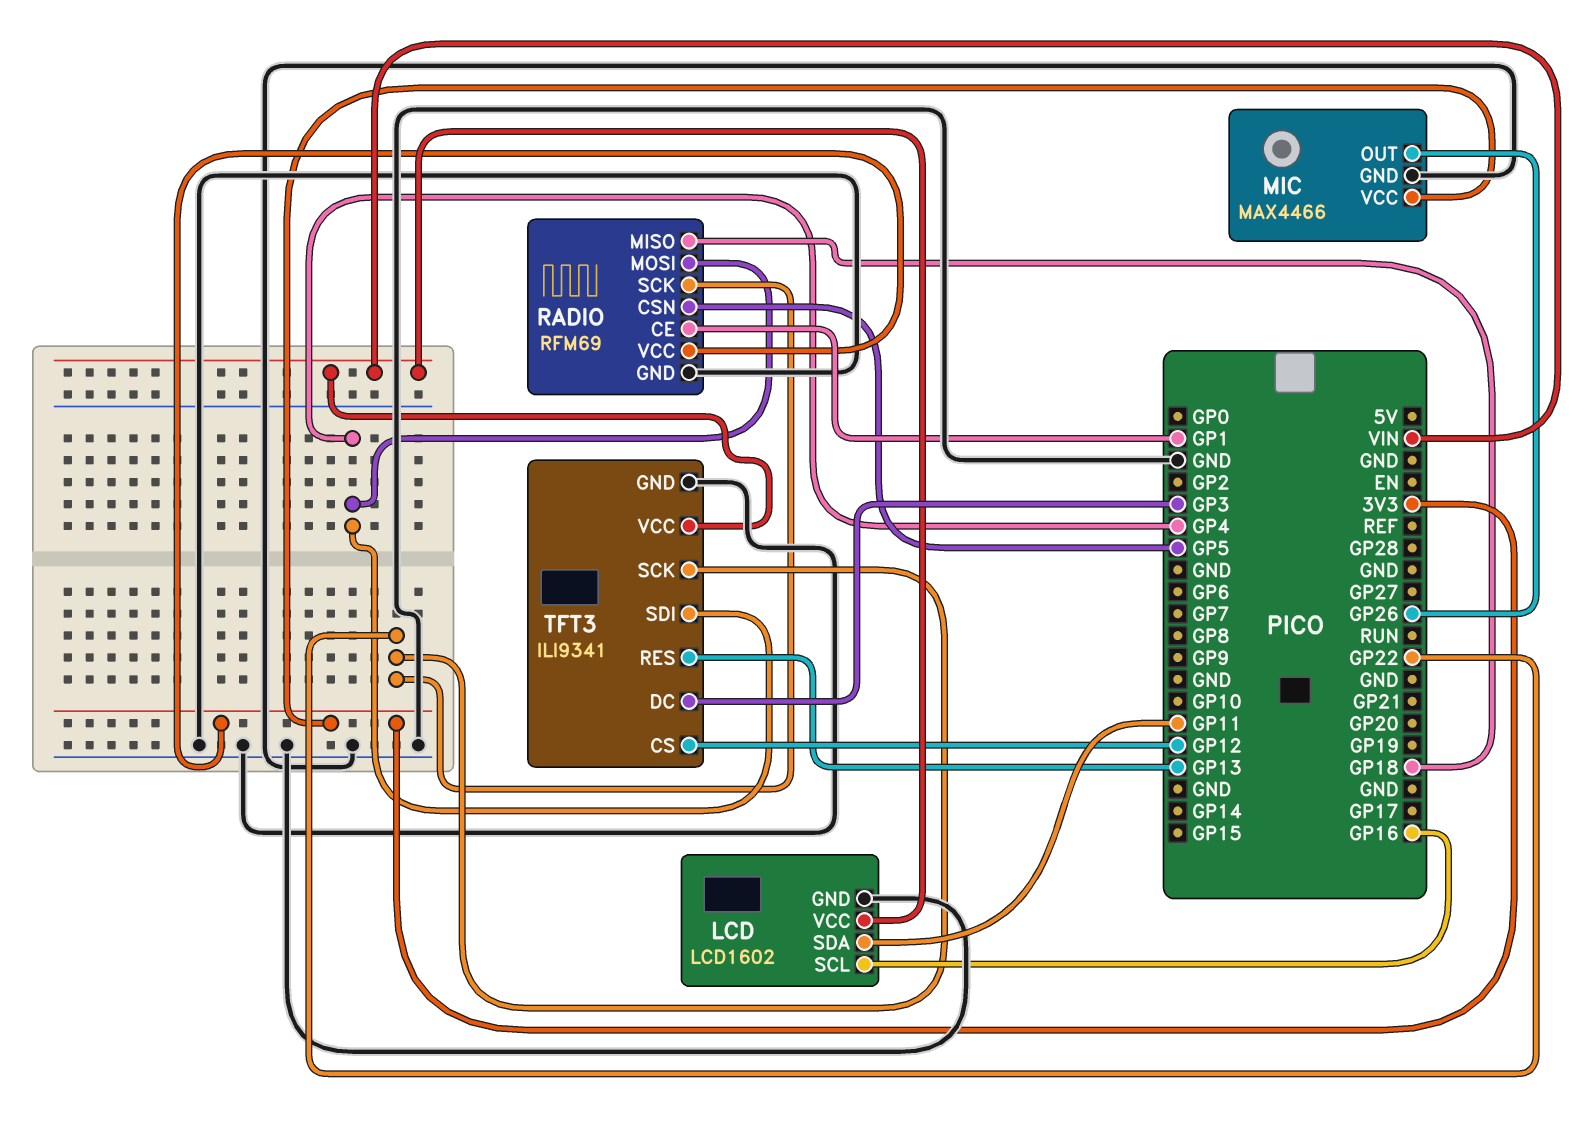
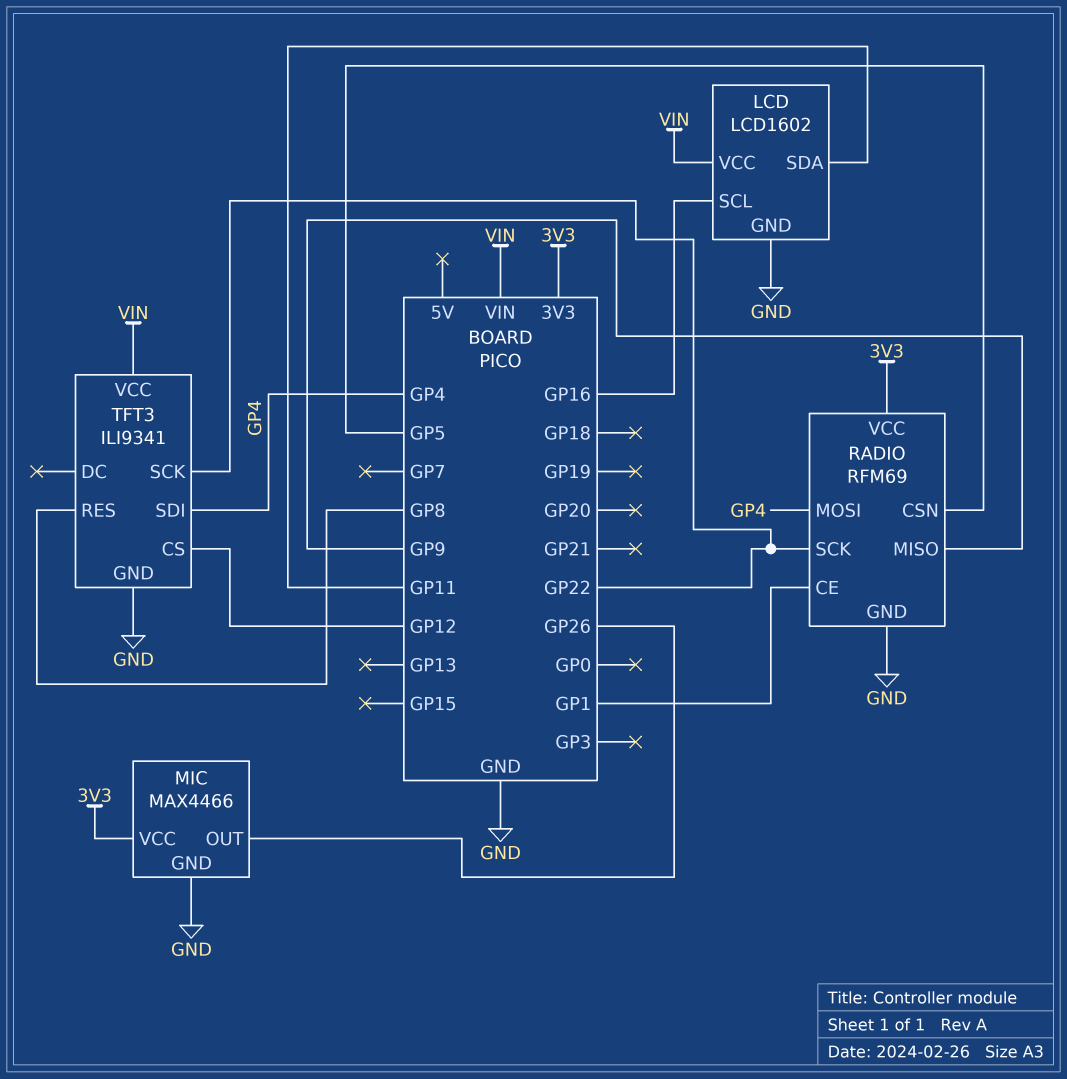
RADIO pin MISO: GP18 -> GP9
TFT3 pin DC: GP3 -> none
TFT3 pin RES: GP13 -> GP8

